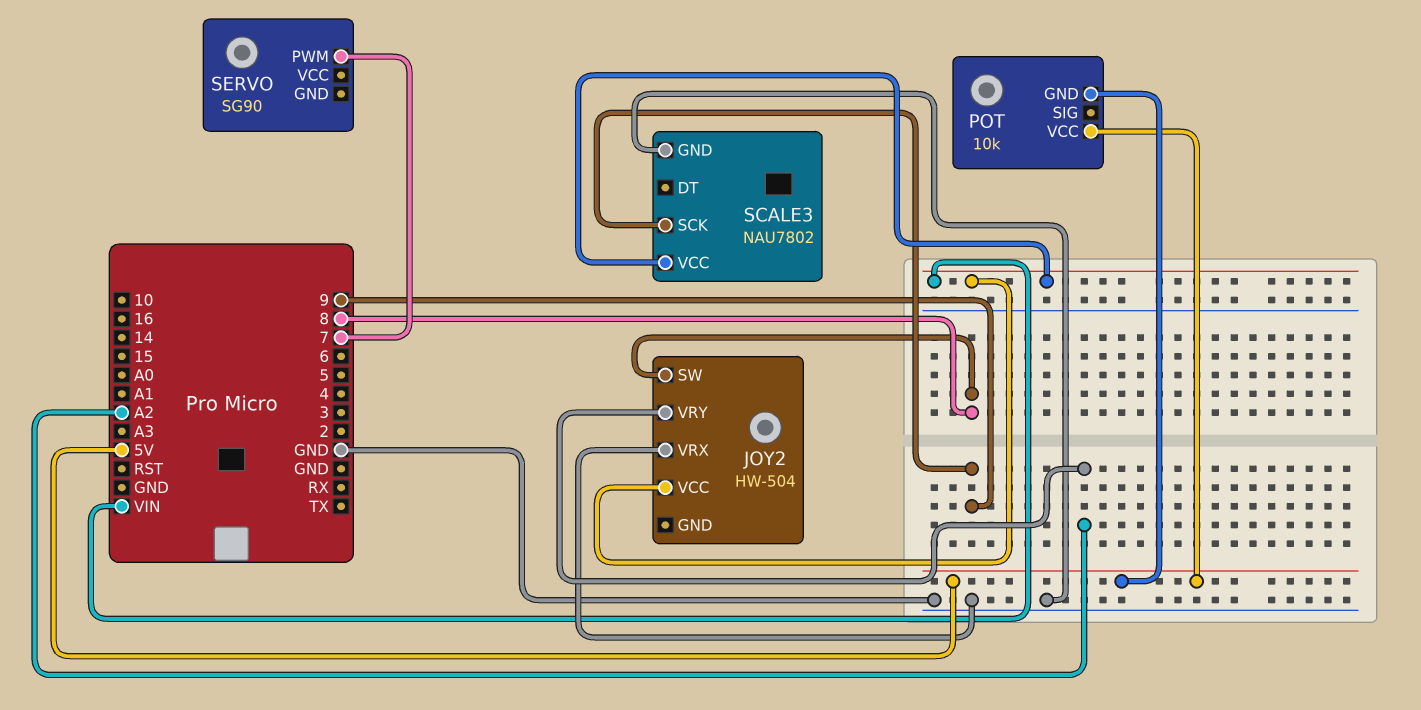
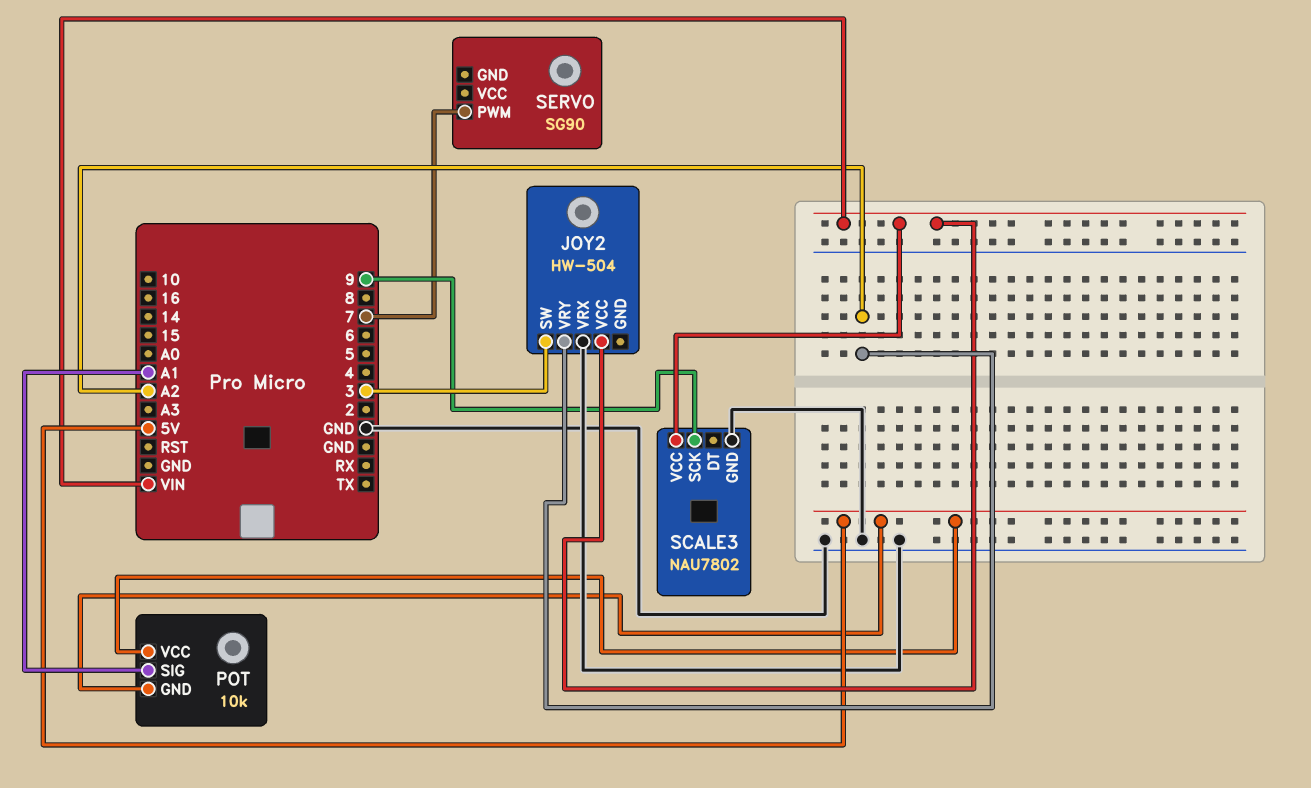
JOY2 pin SW: 8 -> 3
POT pin SIG: none -> A1

